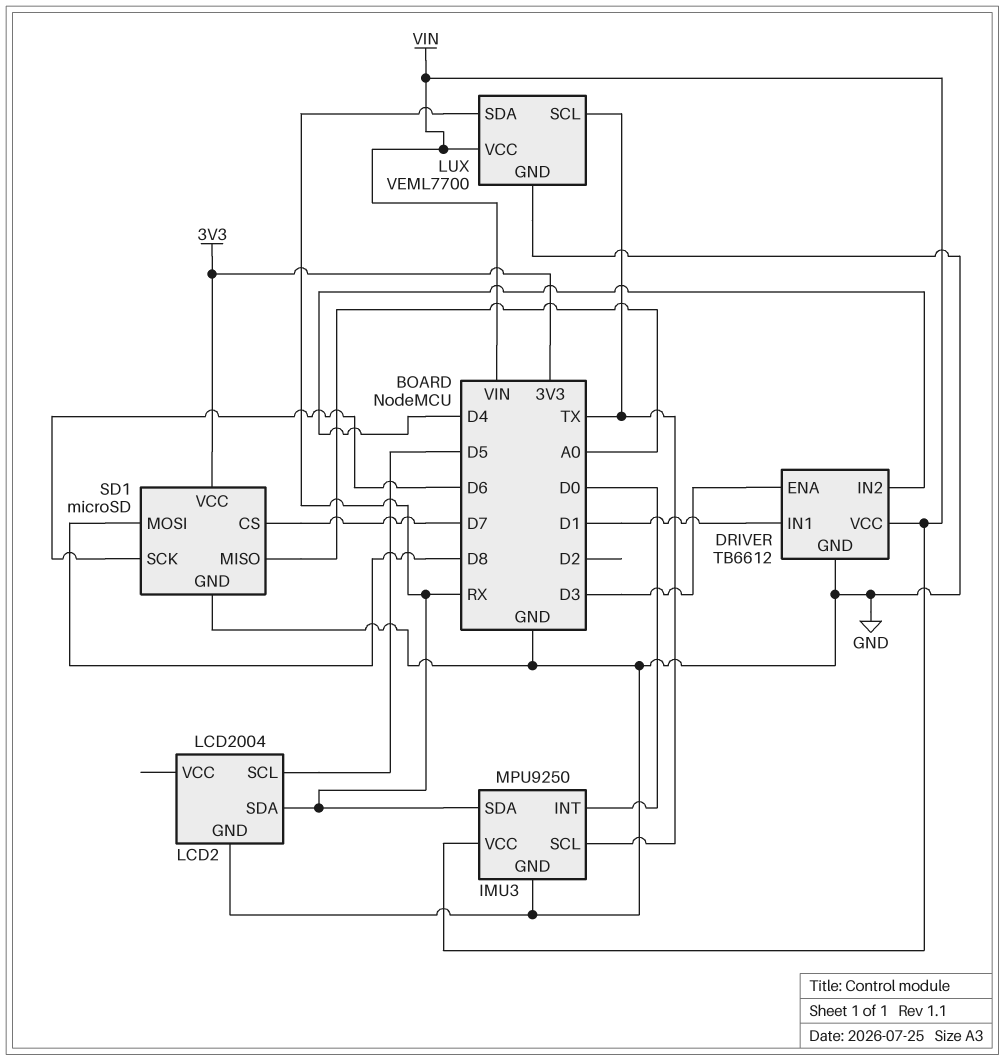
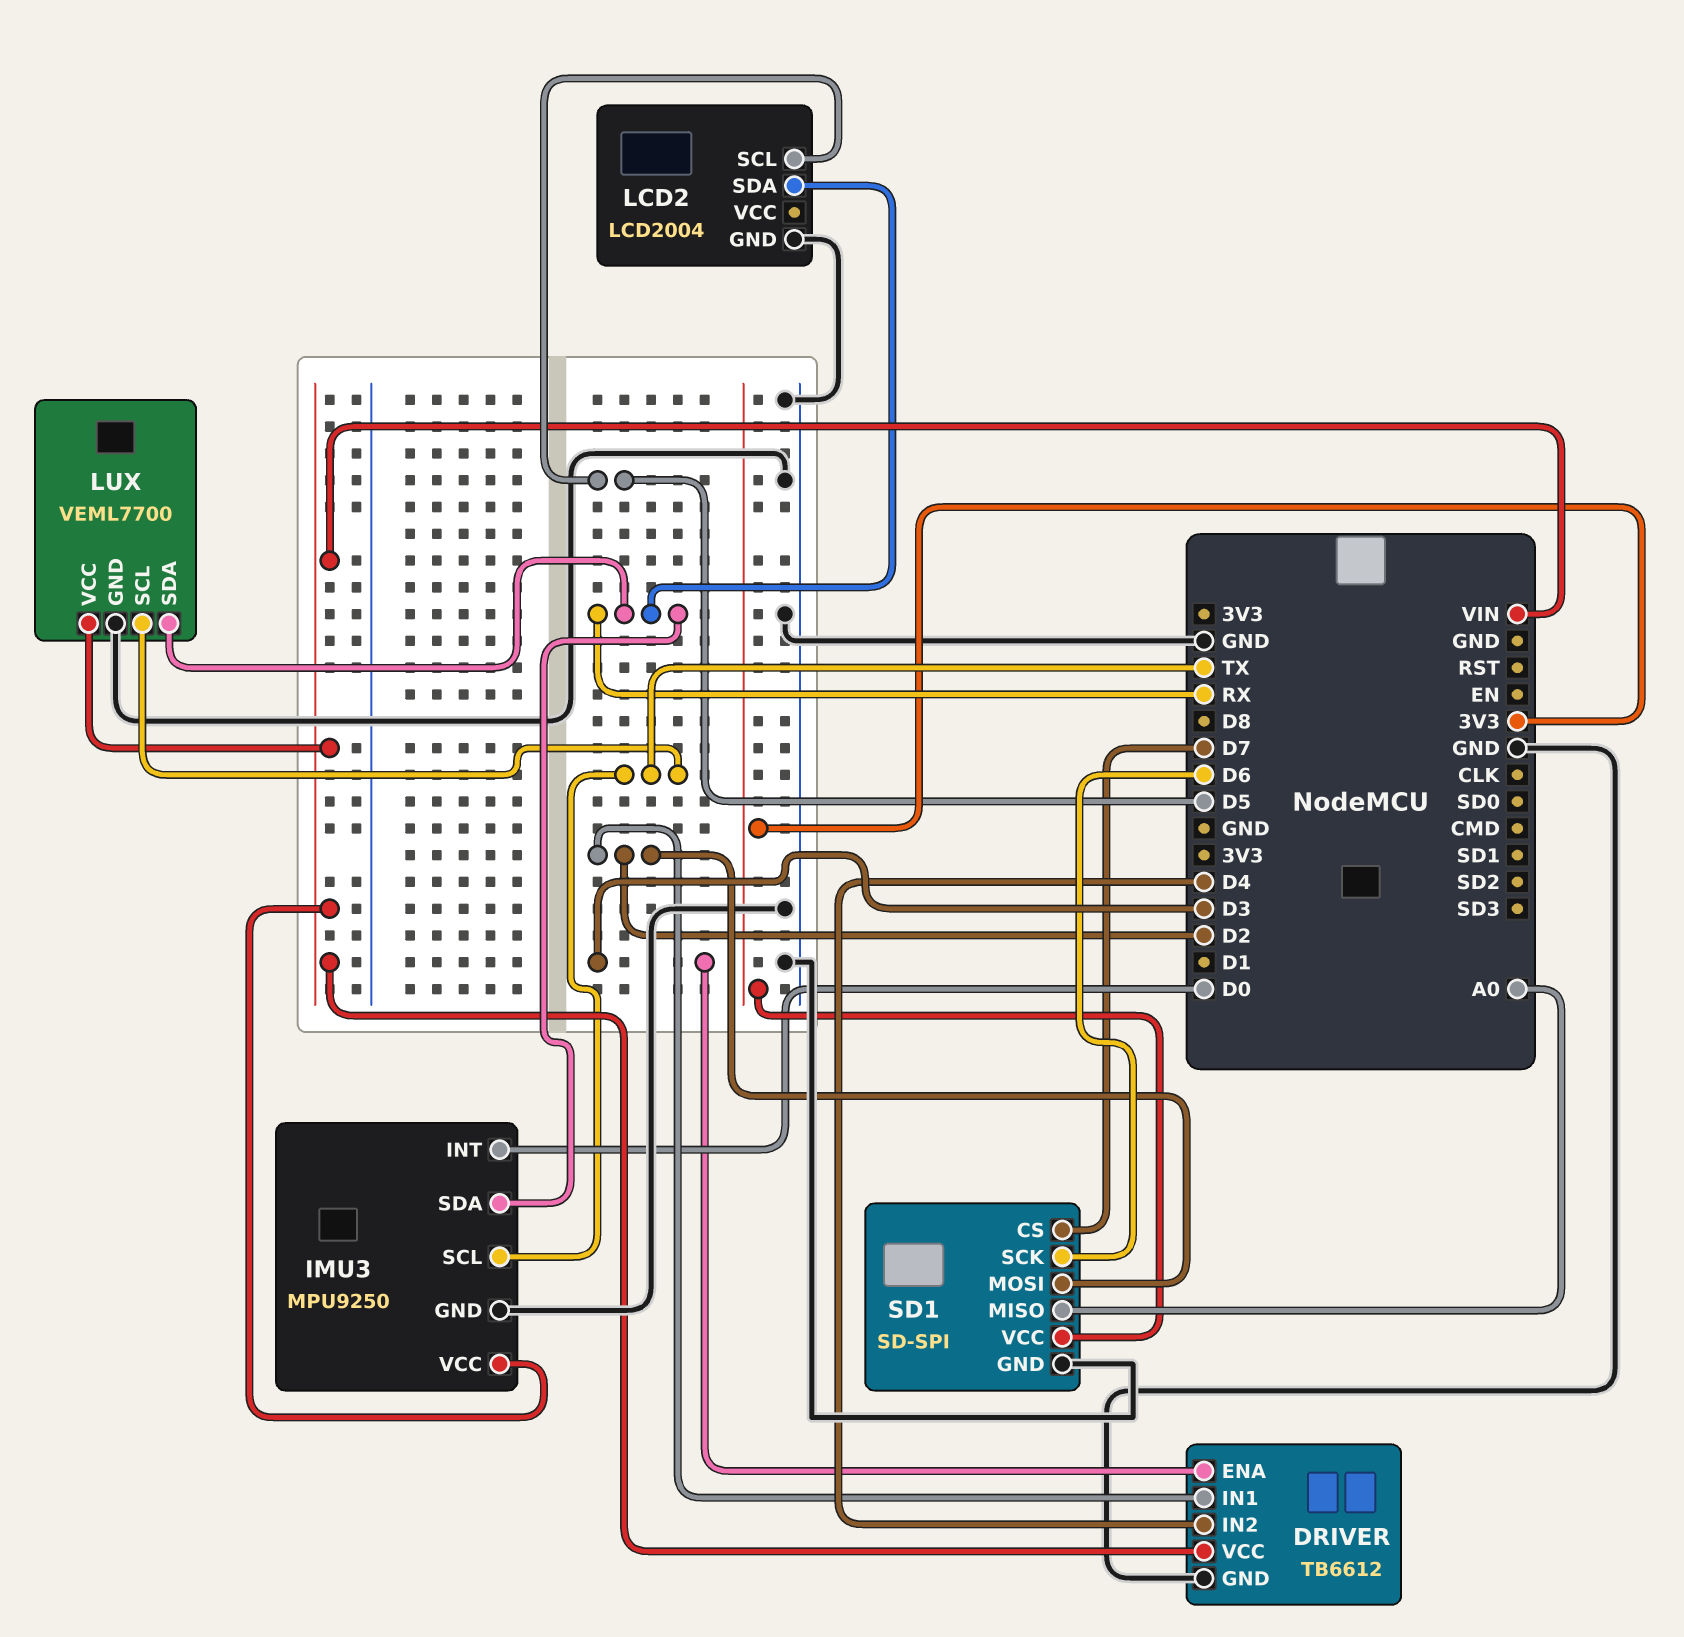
DRIVER pin IN1: D1 -> D2
SD1: microSD -> SD-SPI
SD1 pin MOSI: D8 -> D2

